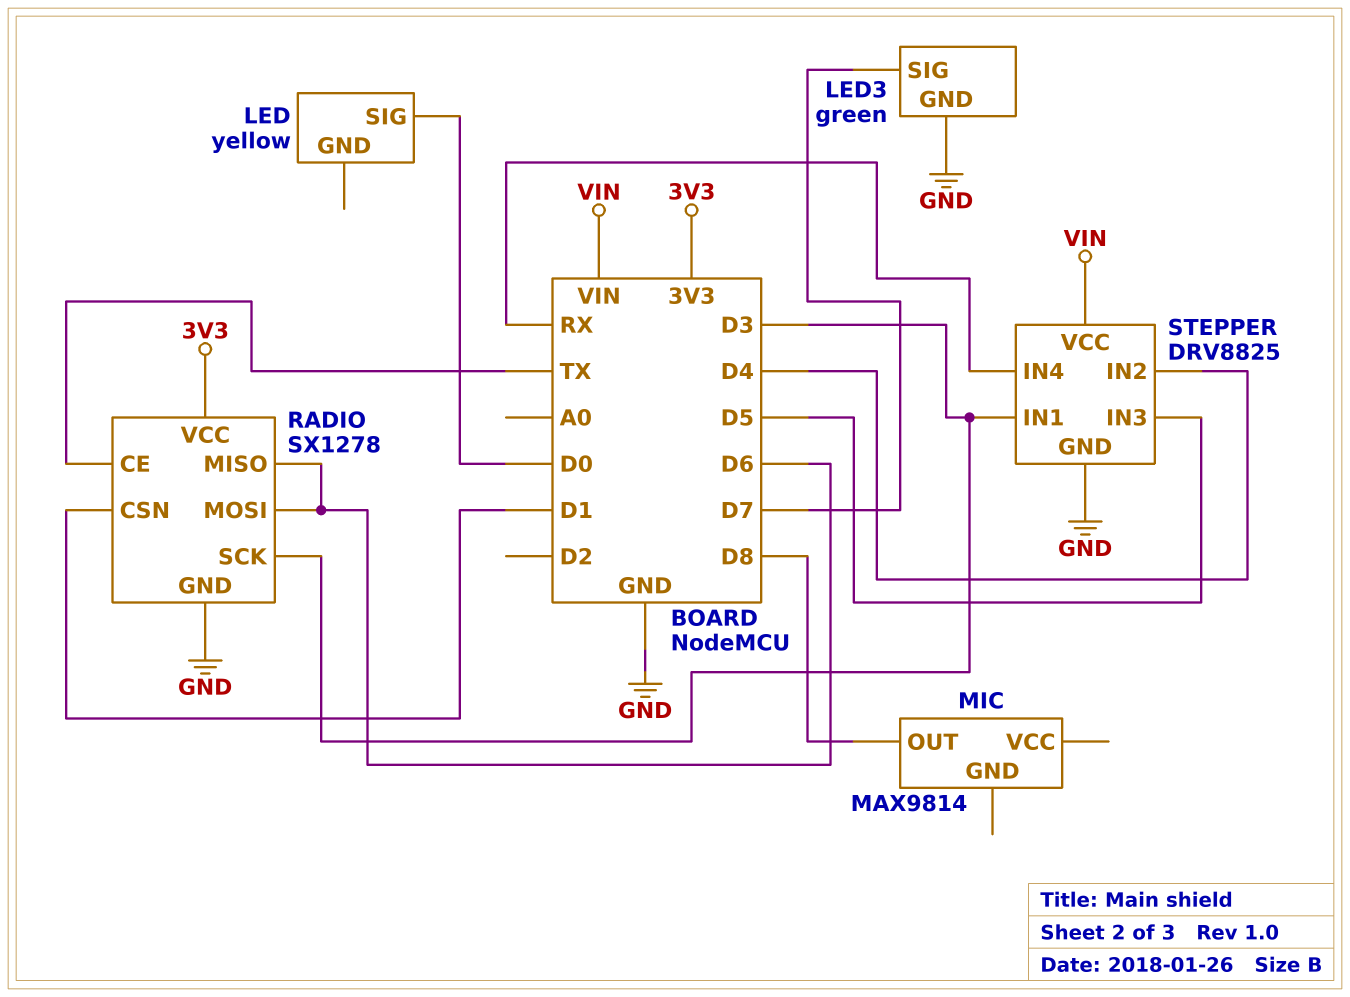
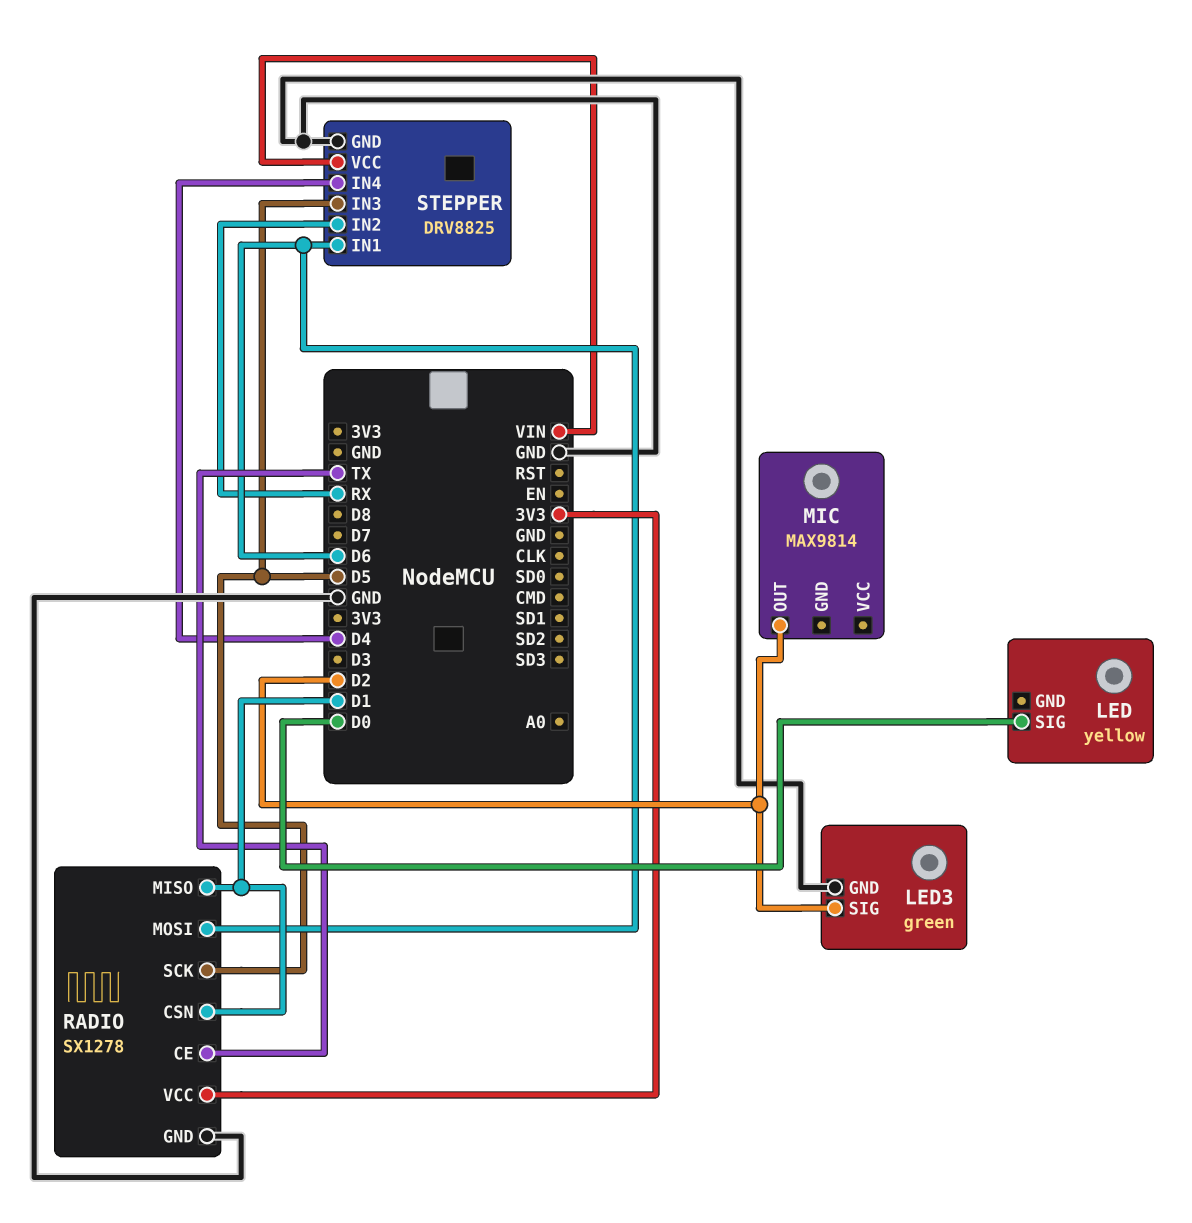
LED3 pin SIG: D7 -> D2
MIC pin OUT: D8 -> D2
RADIO pin MISO: D6 -> D1
RADIO pin SCK: D3 -> D5
STEPPER pin IN1: D3 -> D6
STEPPER pin IN2: D4 -> RX
STEPPER pin IN4: RX -> D4

